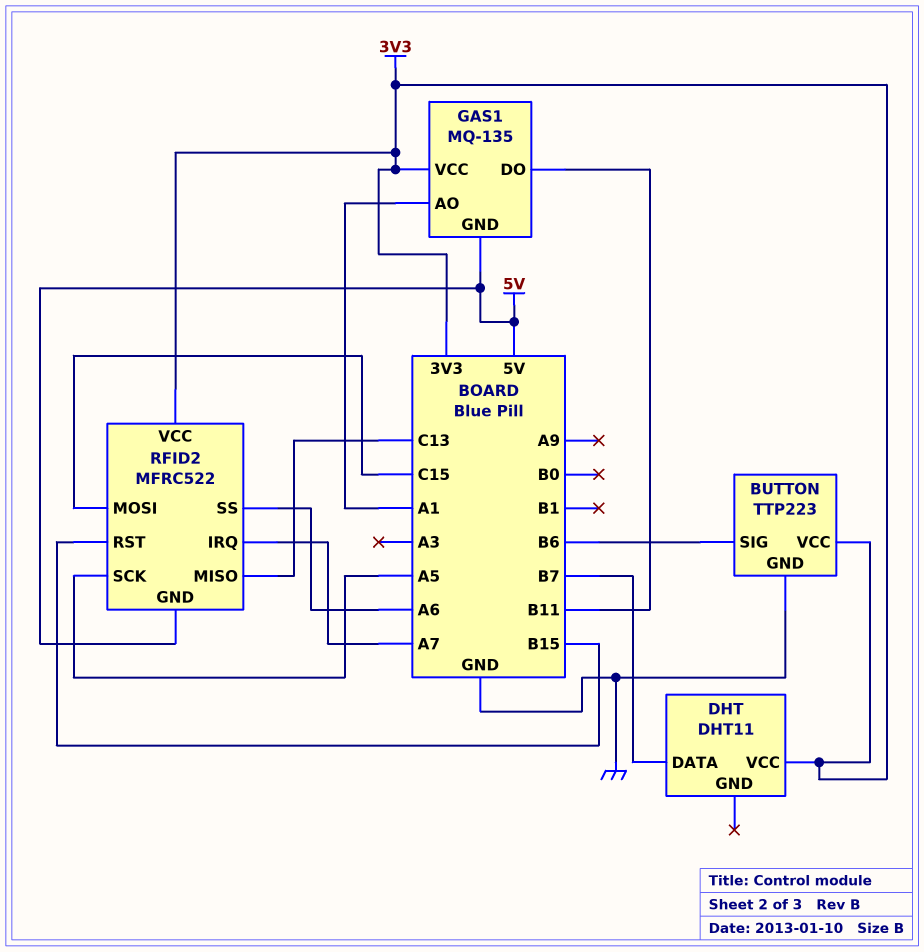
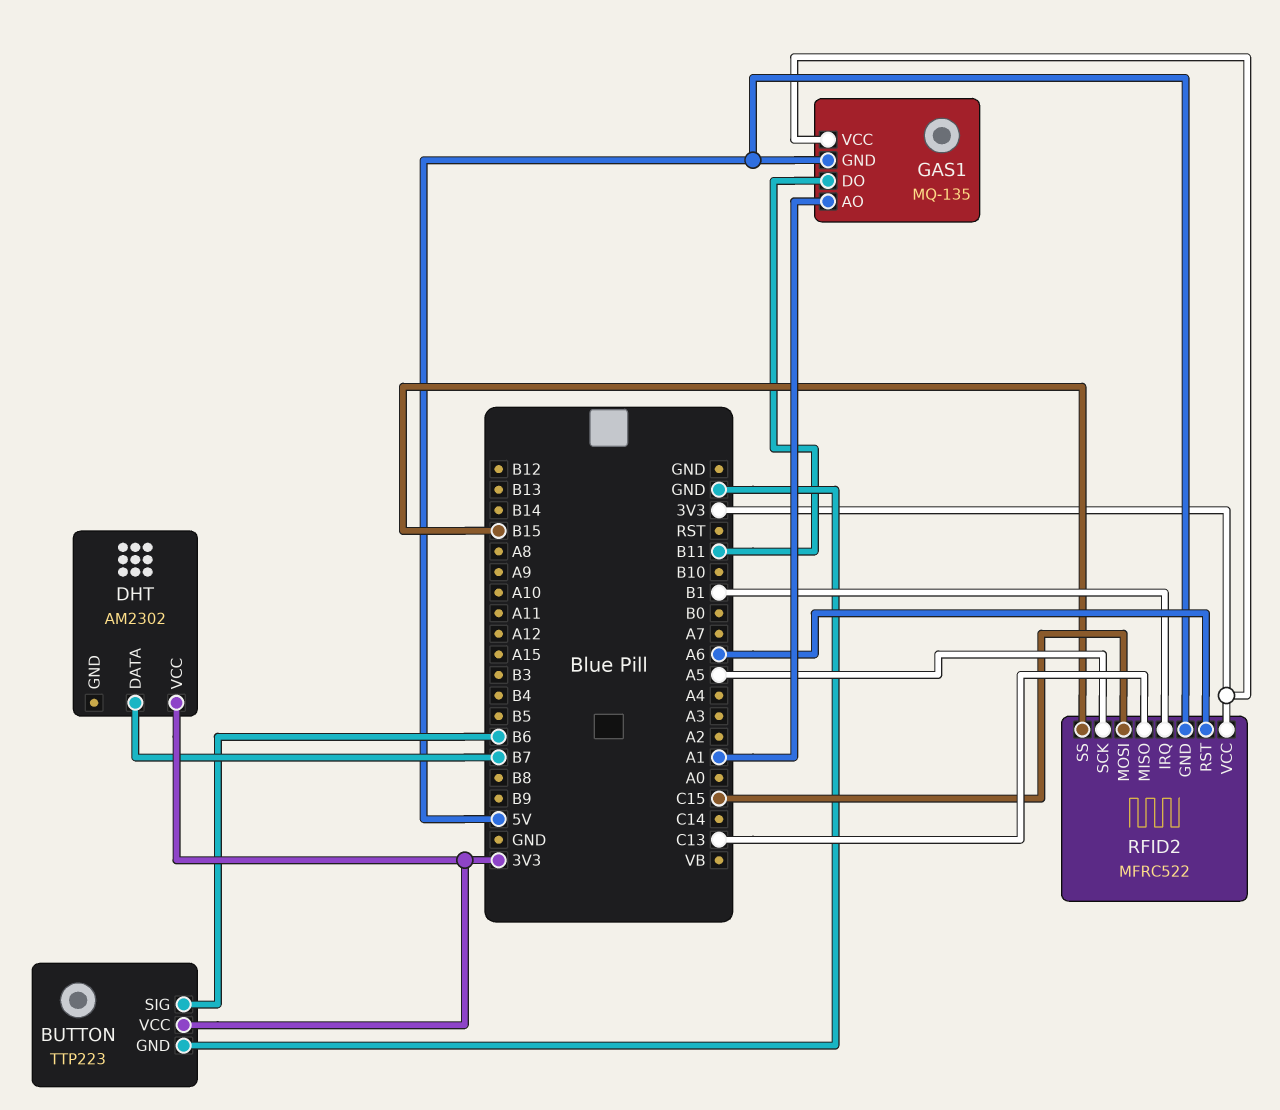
DHT: DHT11 -> AM2302
RFID2 pin IRQ: A7 -> B1
RFID2 pin RST: B15 -> A6
RFID2 pin SS: A6 -> B15

